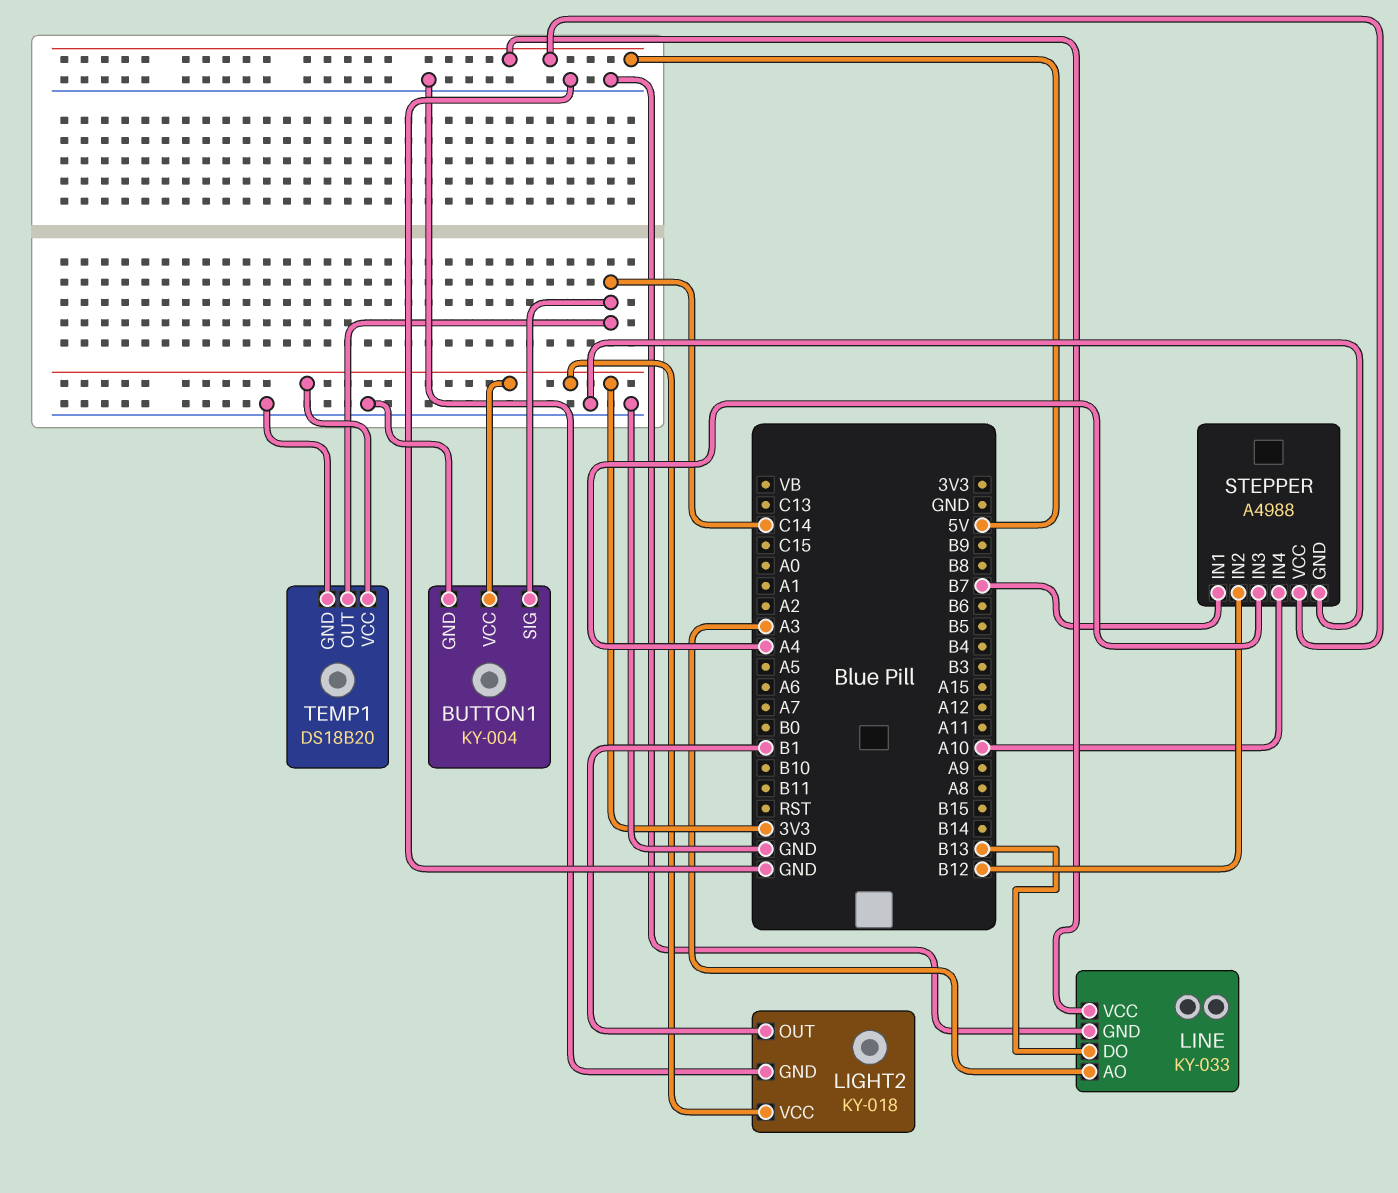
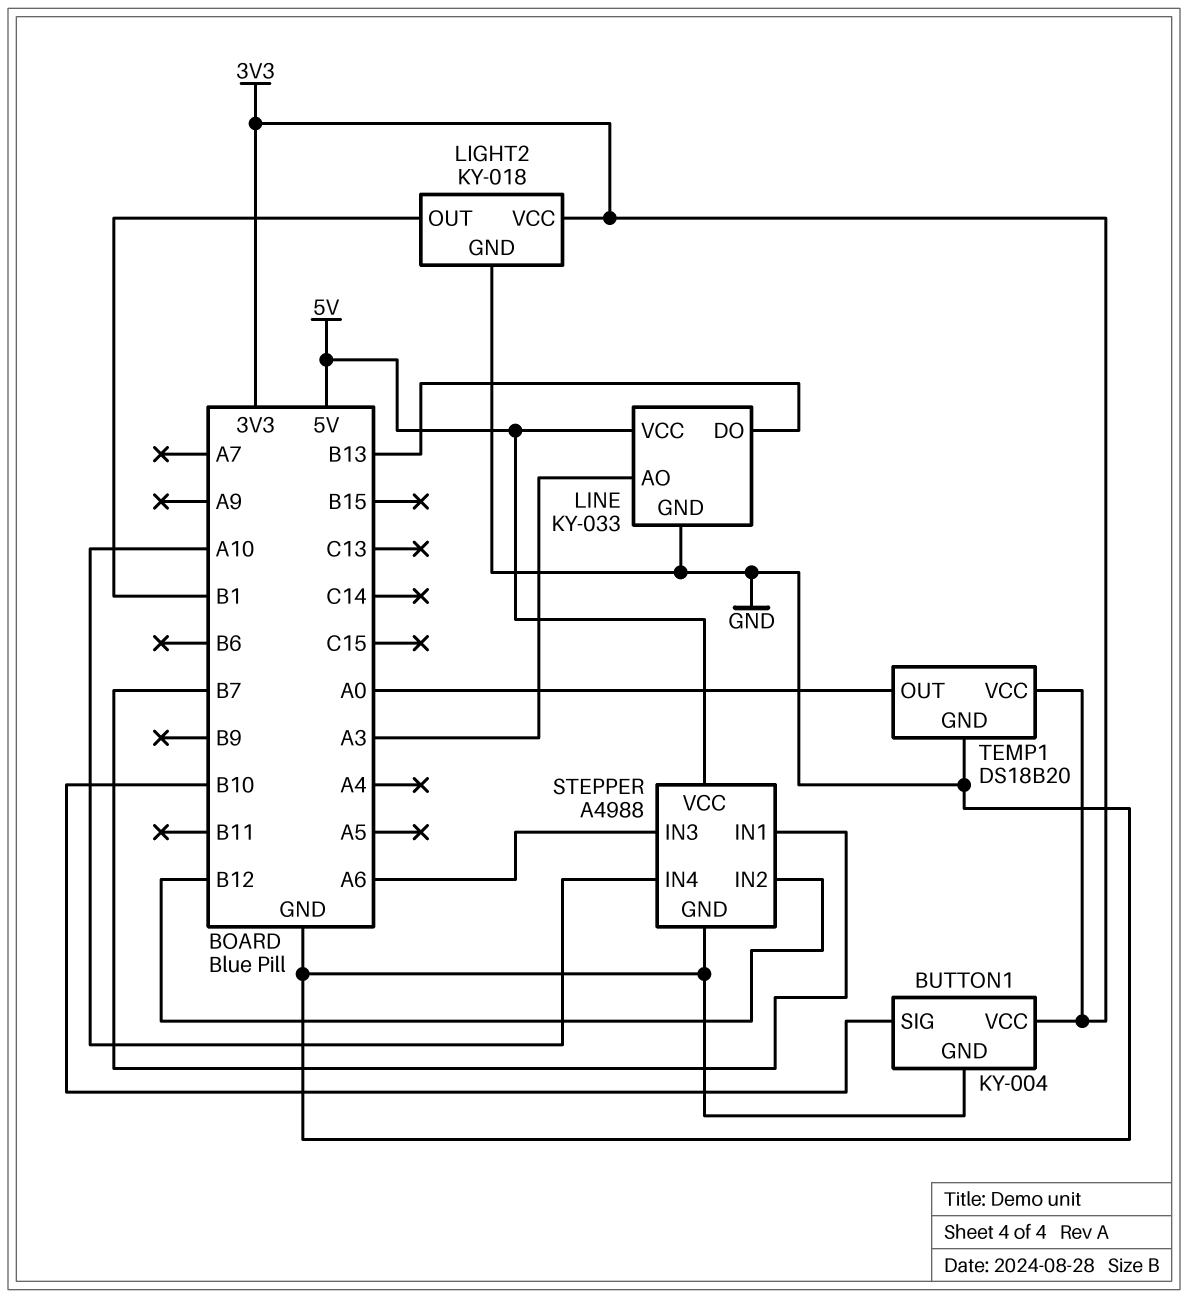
BUTTON1 pin SIG: C14 -> B10
STEPPER pin IN3: A4 -> A6
TEMP1 pin OUT: C14 -> A0

